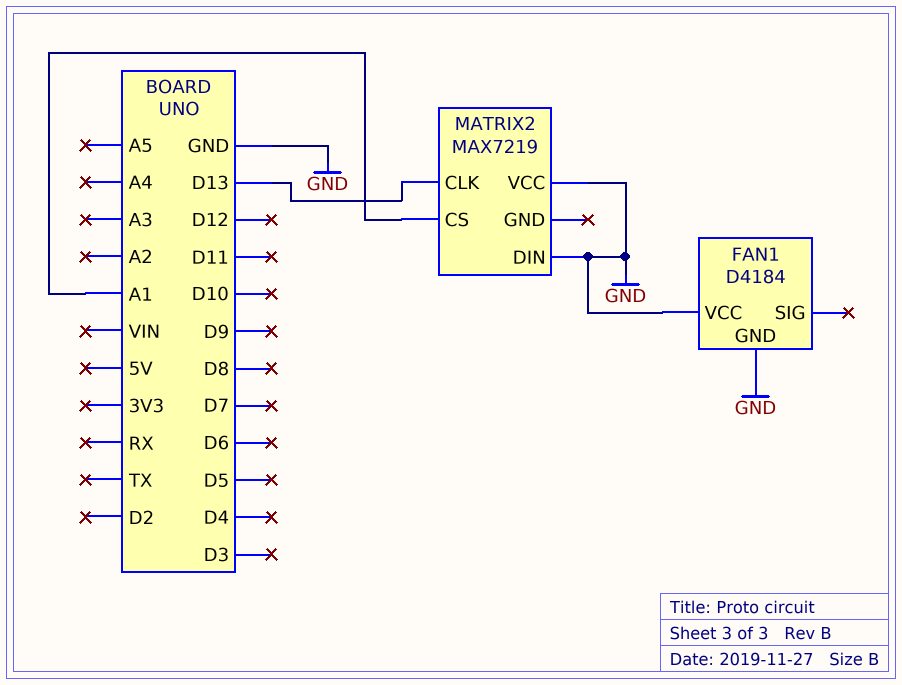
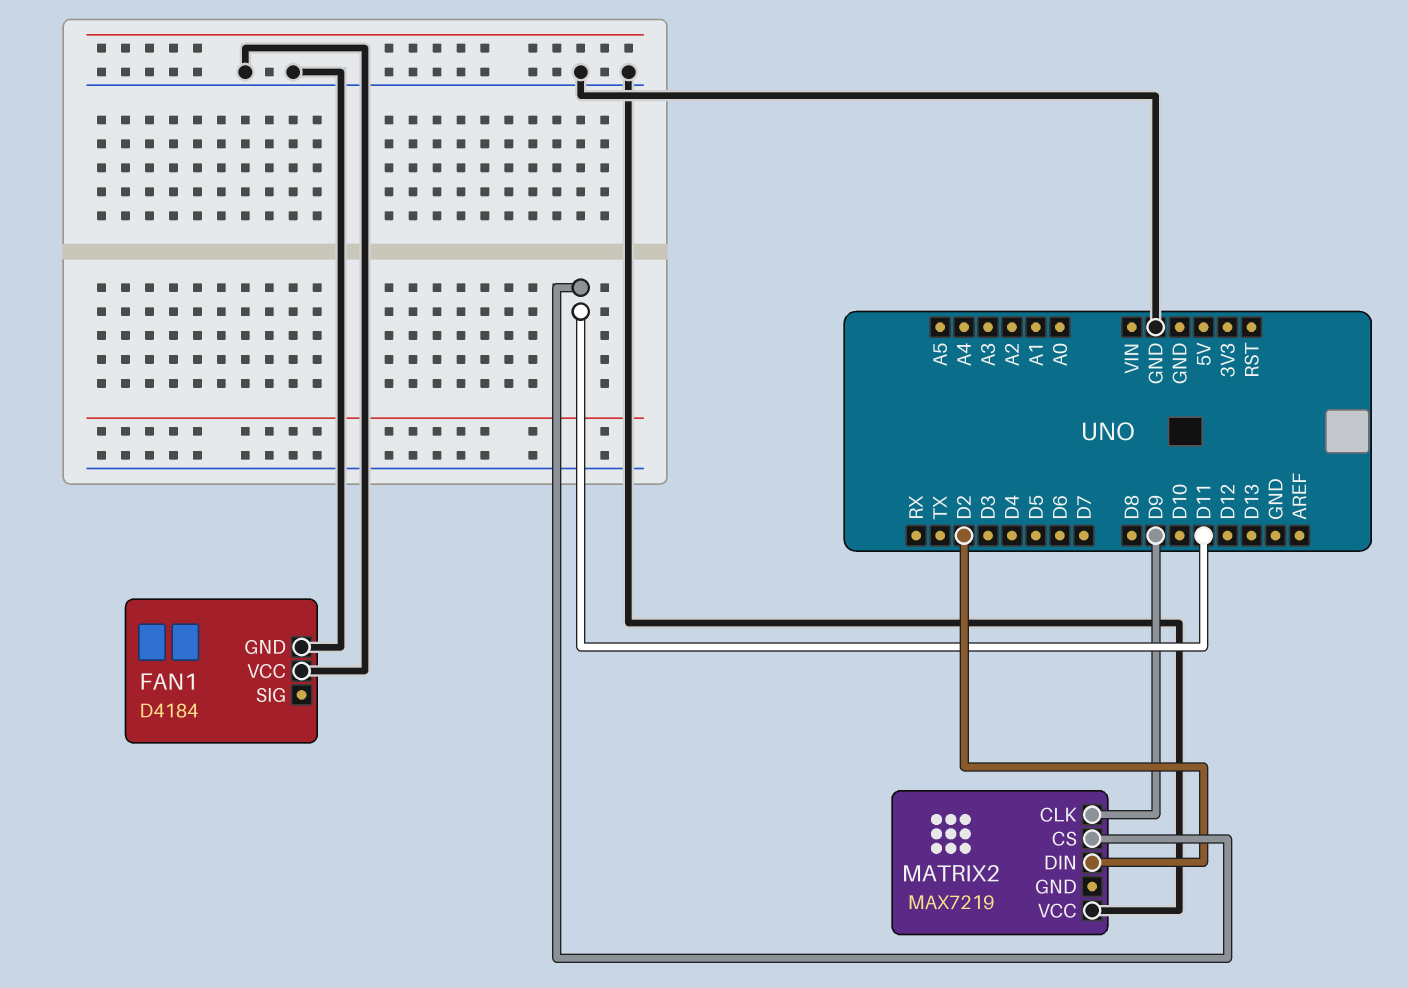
MATRIX2 pin CLK: D13 -> D9
MATRIX2 pin CS: A1 -> D11
MATRIX2 pin DIN: GND -> D2

